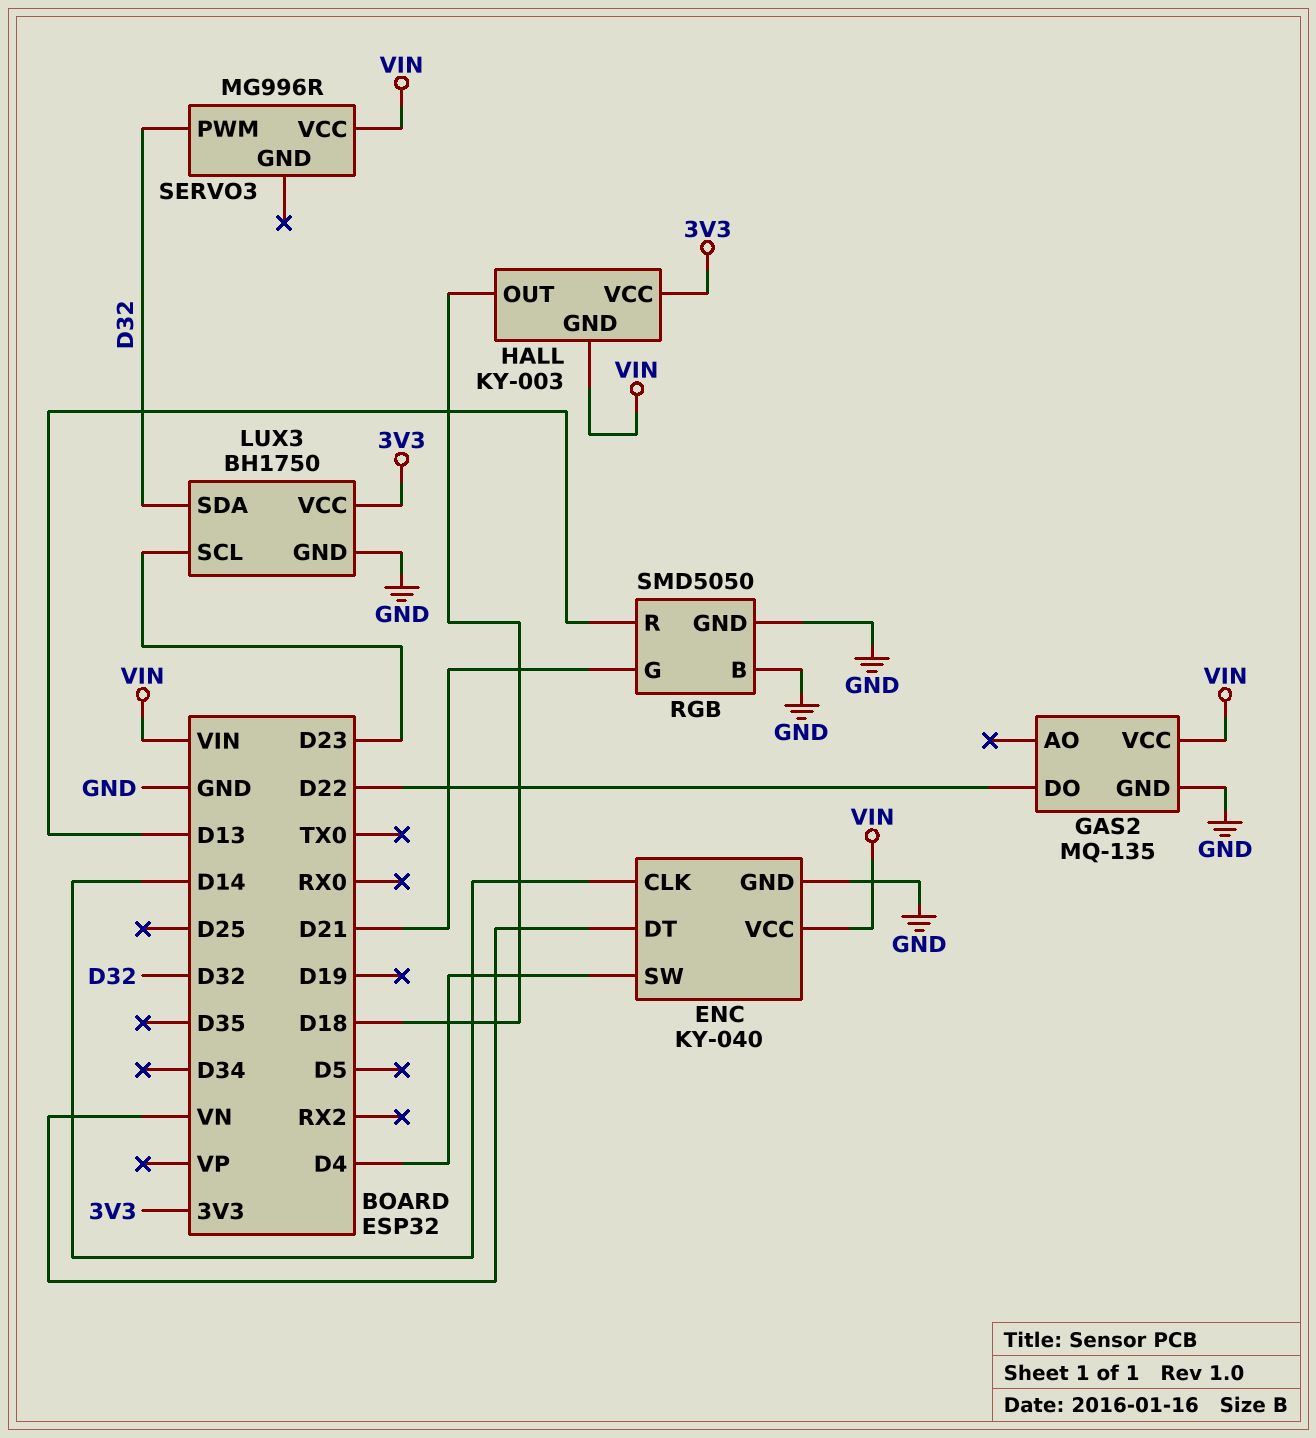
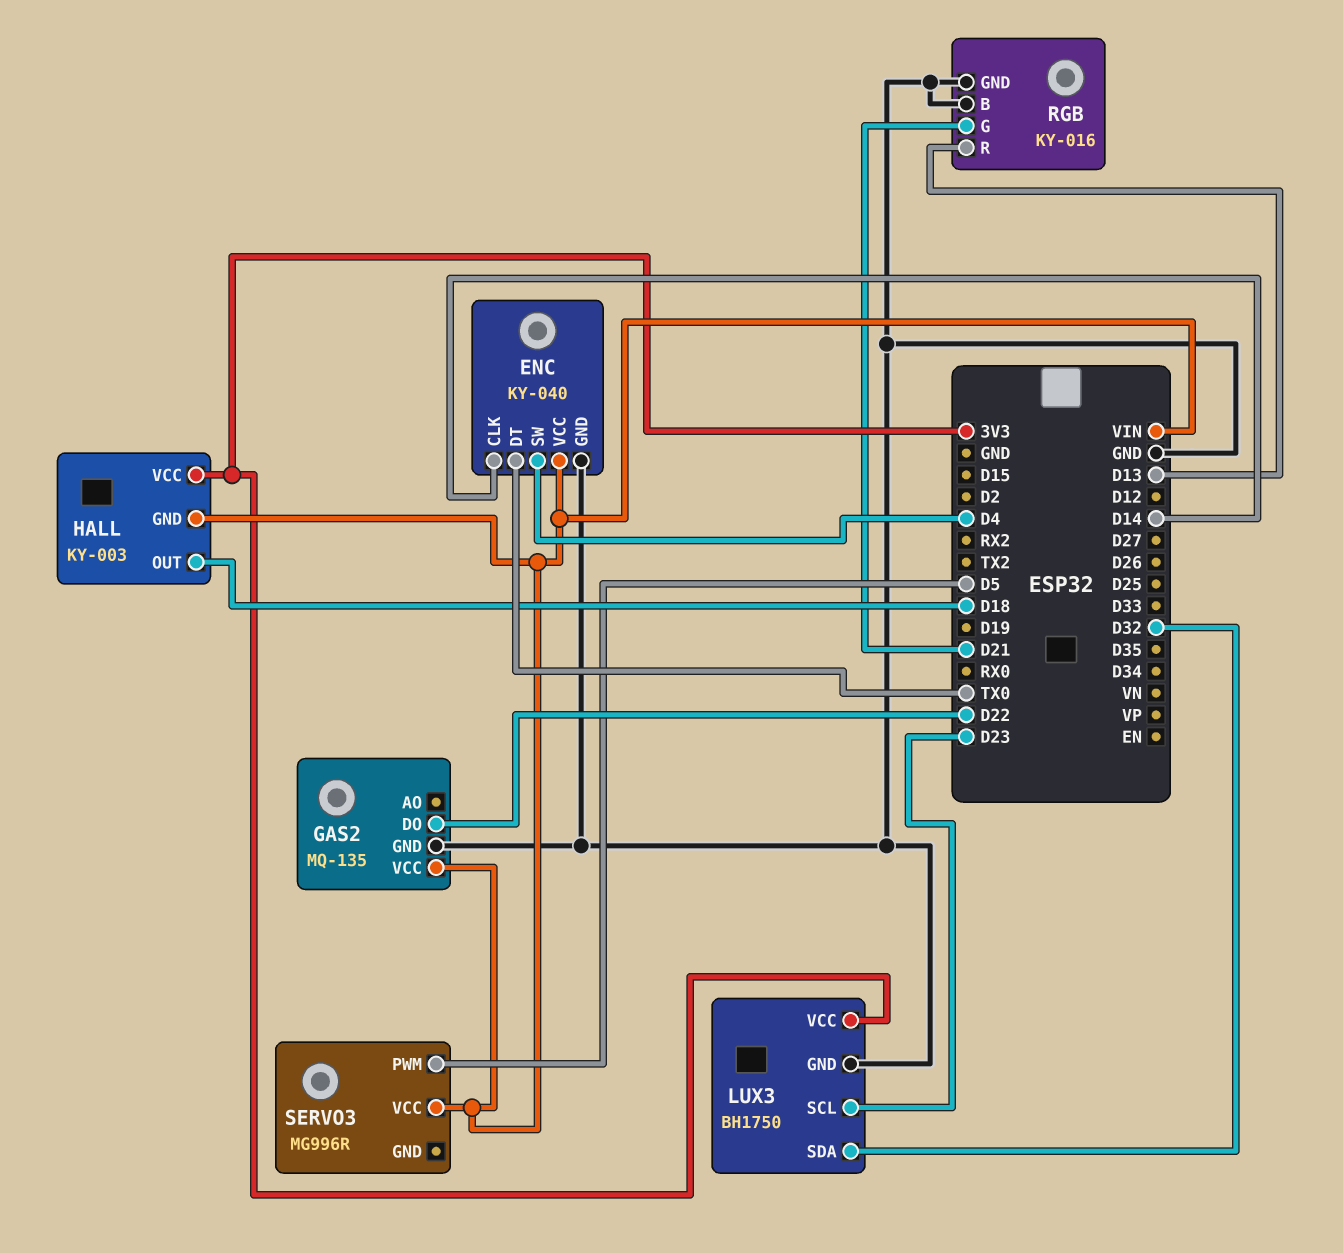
ENC pin DT: VN -> TX0
RGB: SMD5050 -> KY-016
SERVO3 pin PWM: D32 -> D5

